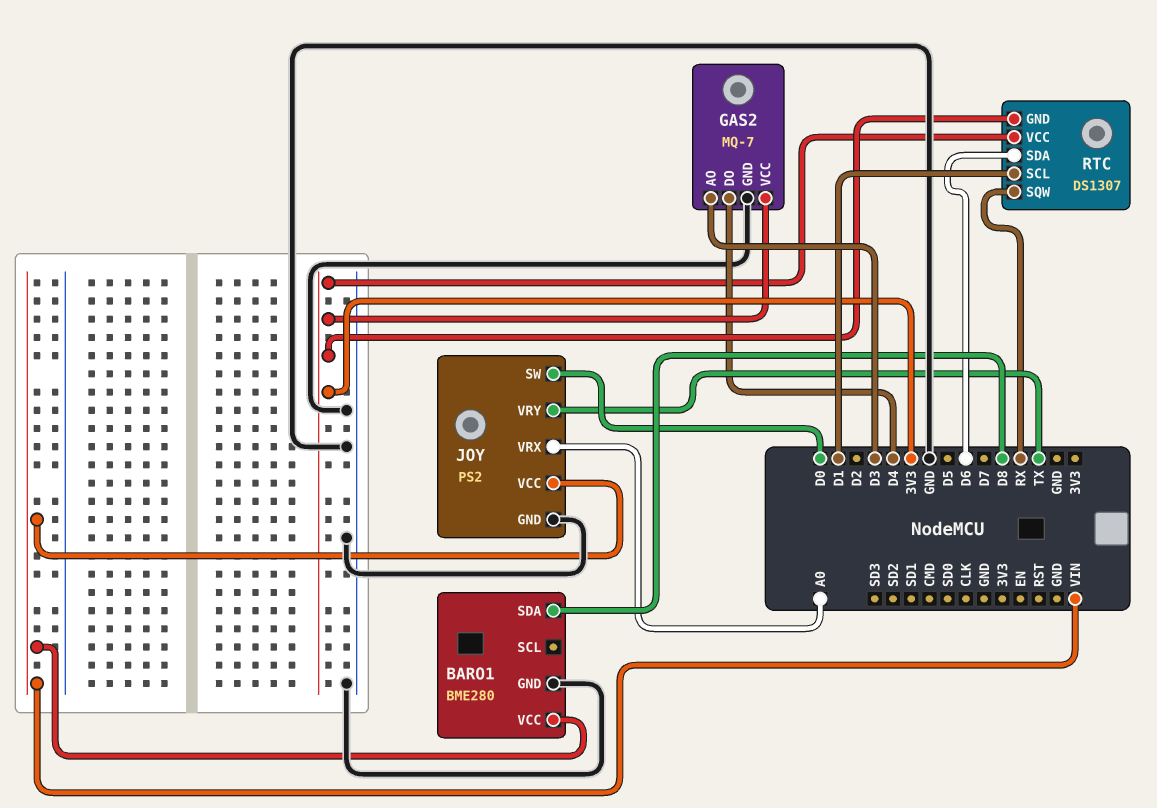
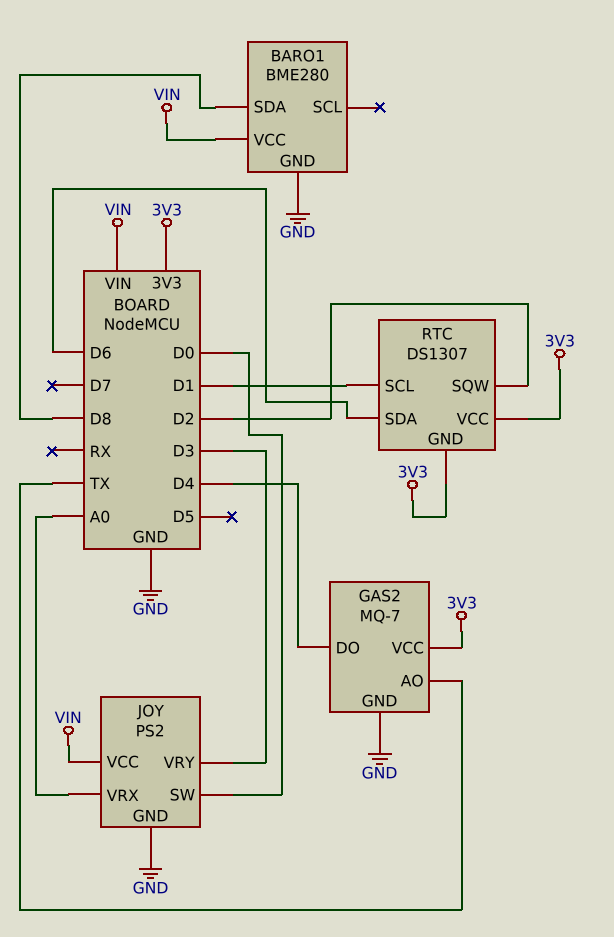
GAS2 pin AO: D3 -> TX
JOY pin VRY: TX -> D3
RTC pin SQW: RX -> D2

